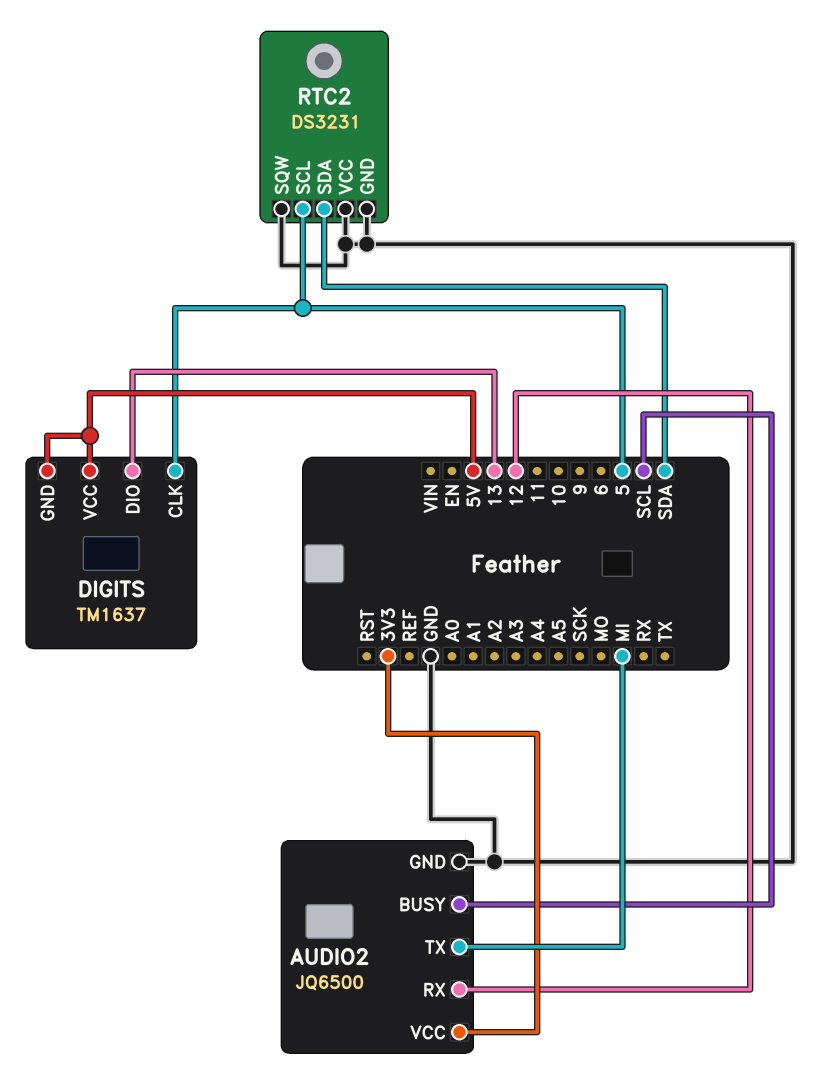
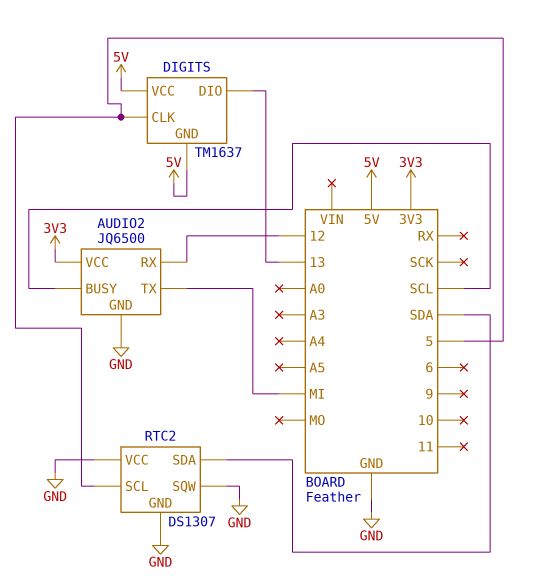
RTC2: DS3231 -> DS1307

